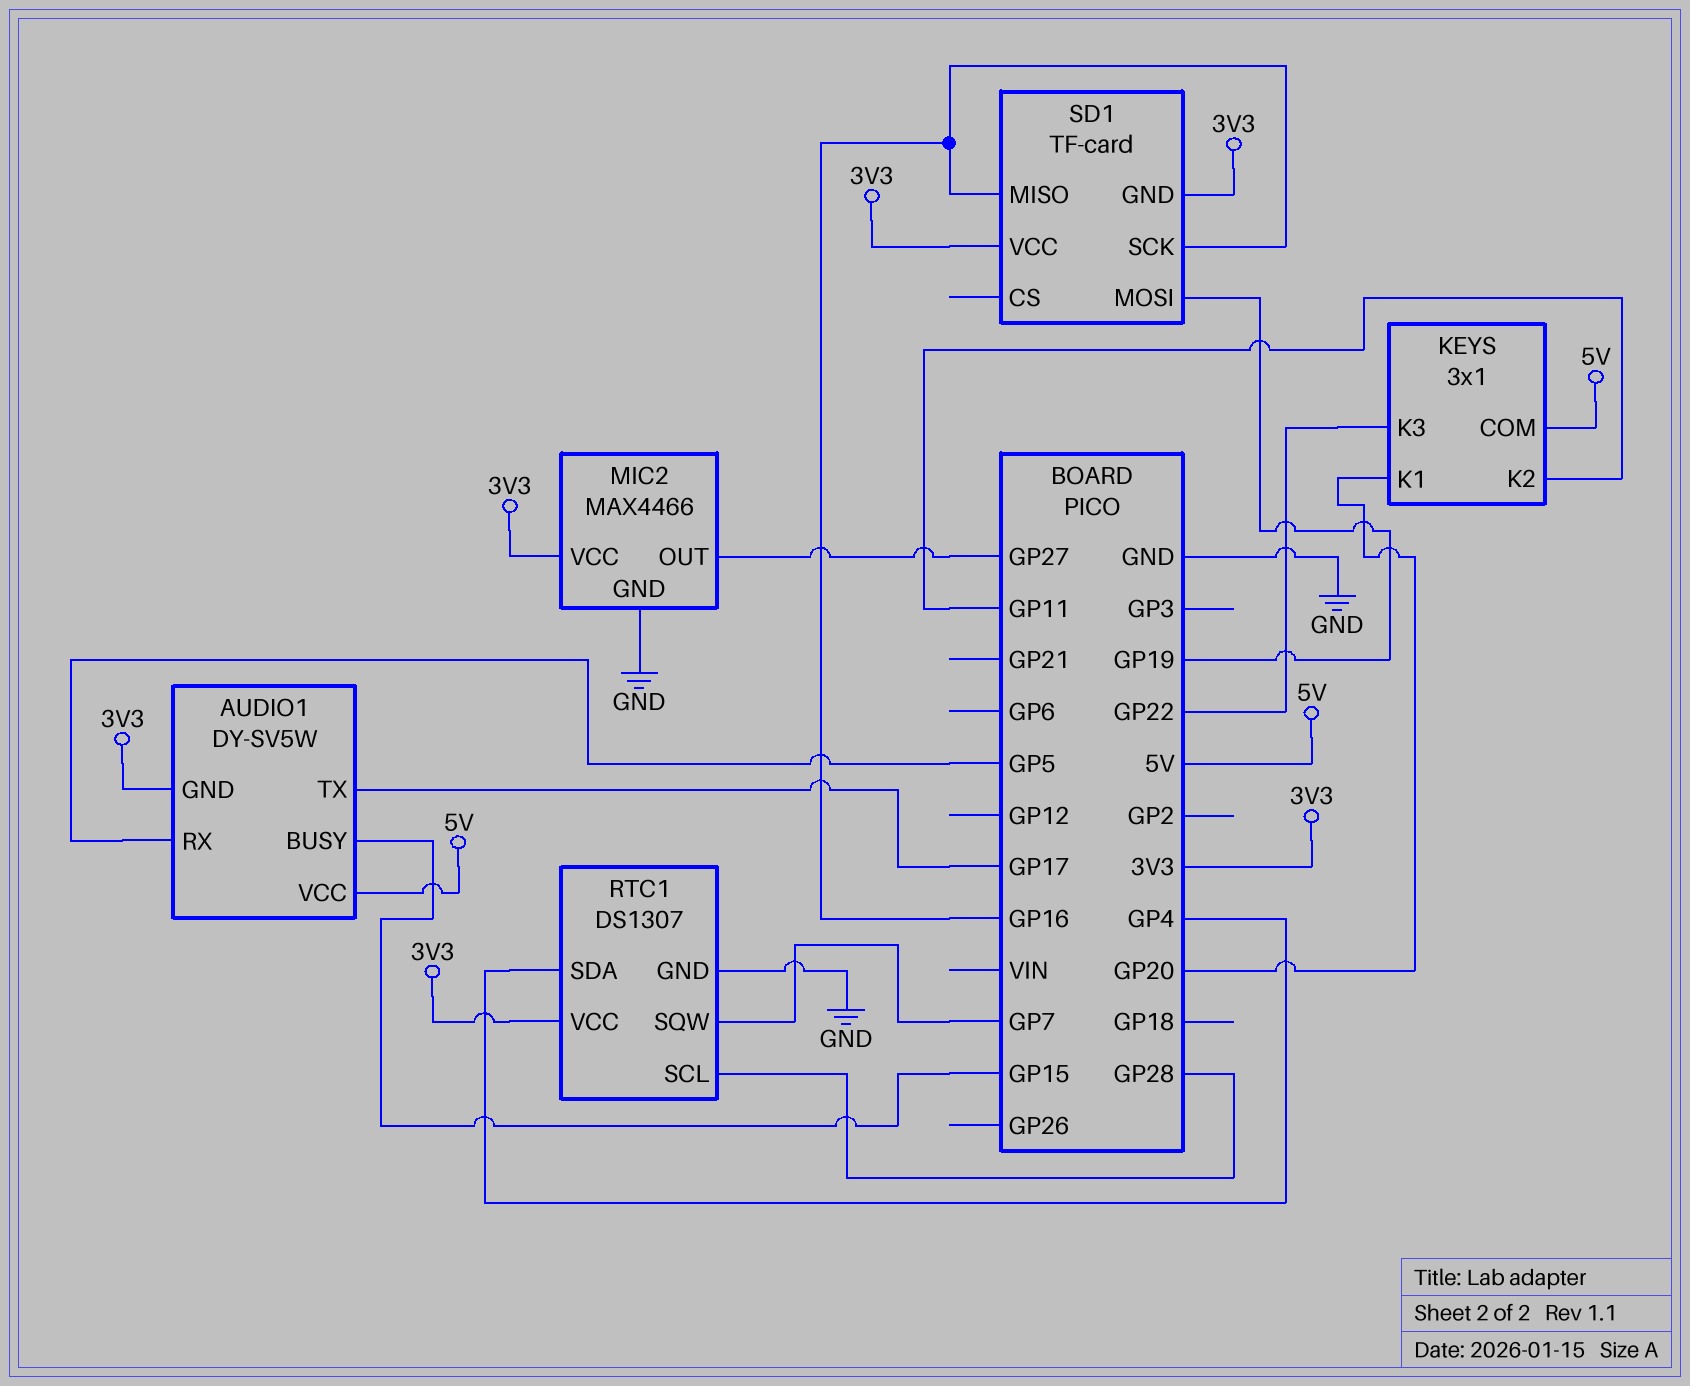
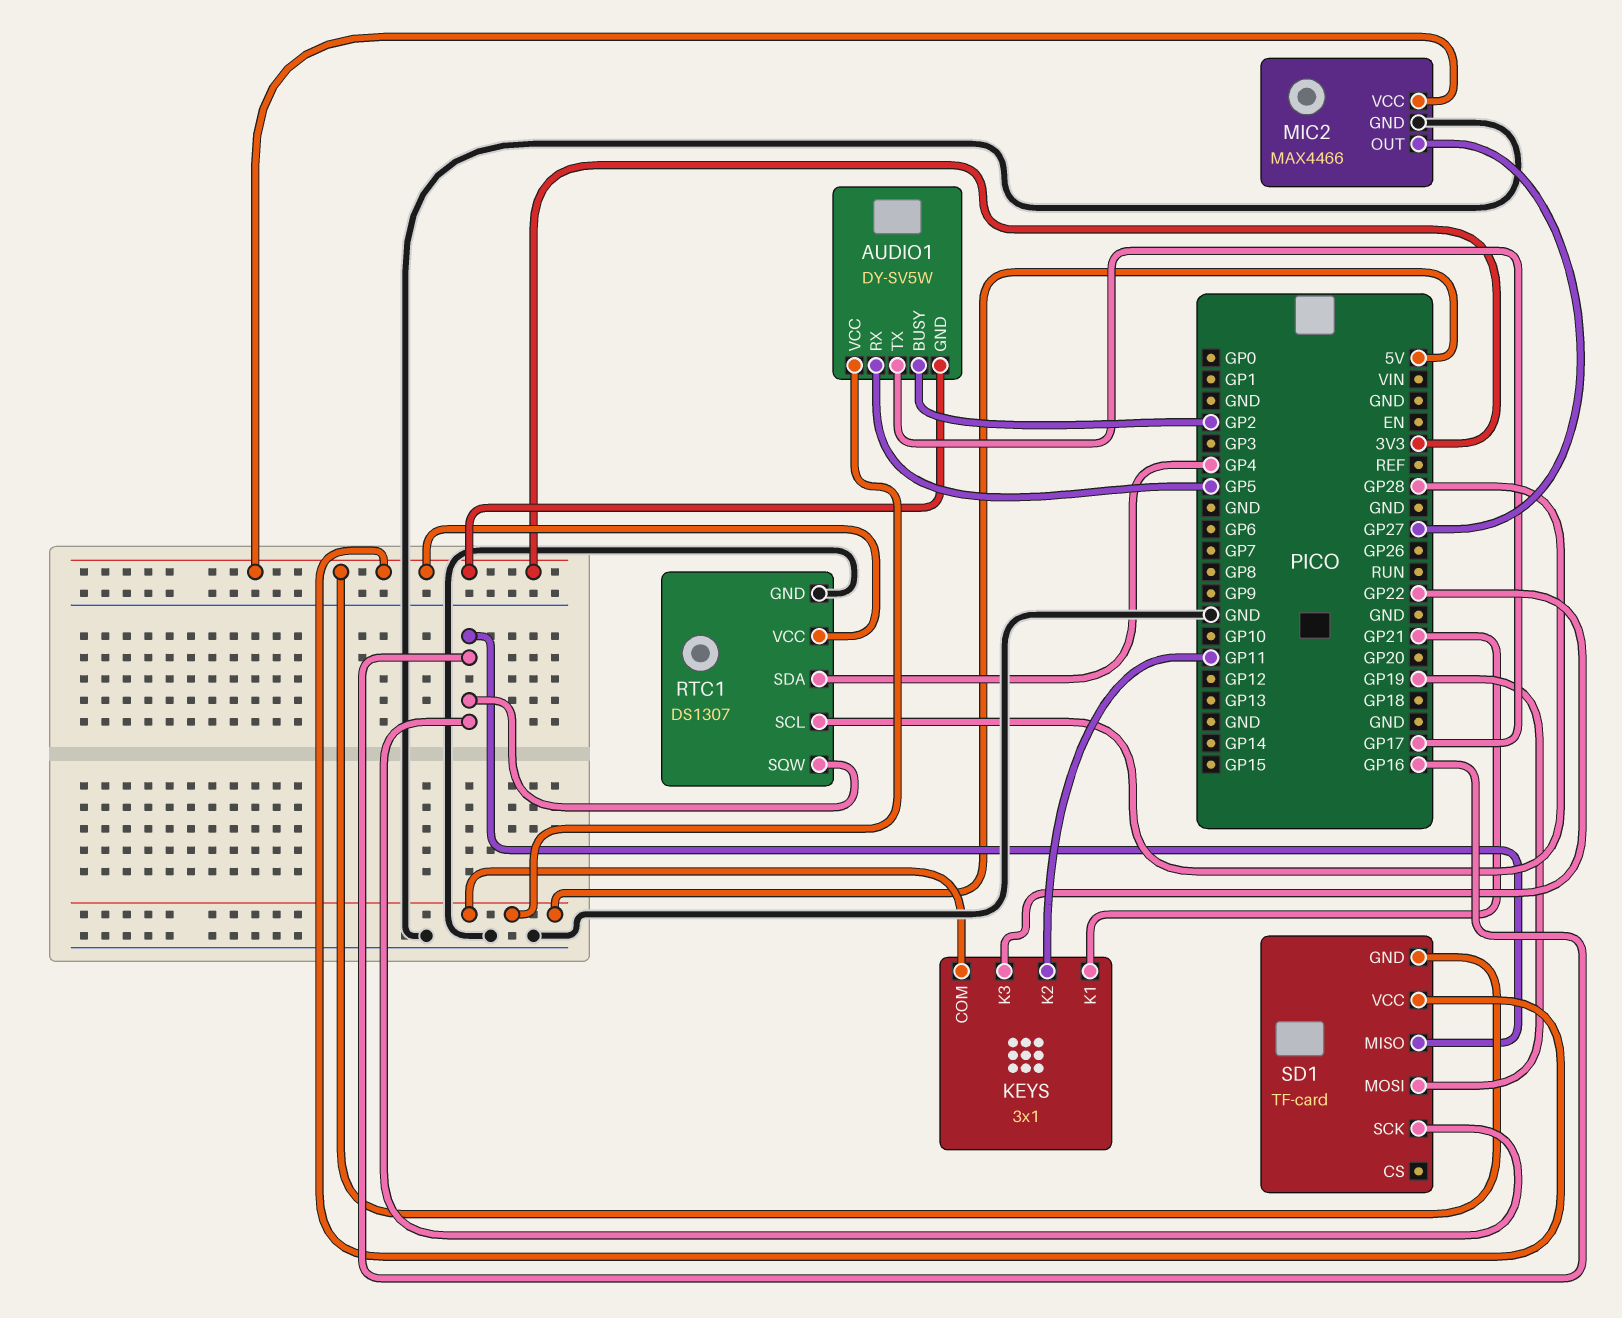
AUDIO1 pin BUSY: GP15 -> GP2
KEYS pin K1: GP20 -> GP21
RTC1 pin SQW: GP7 -> GP16

